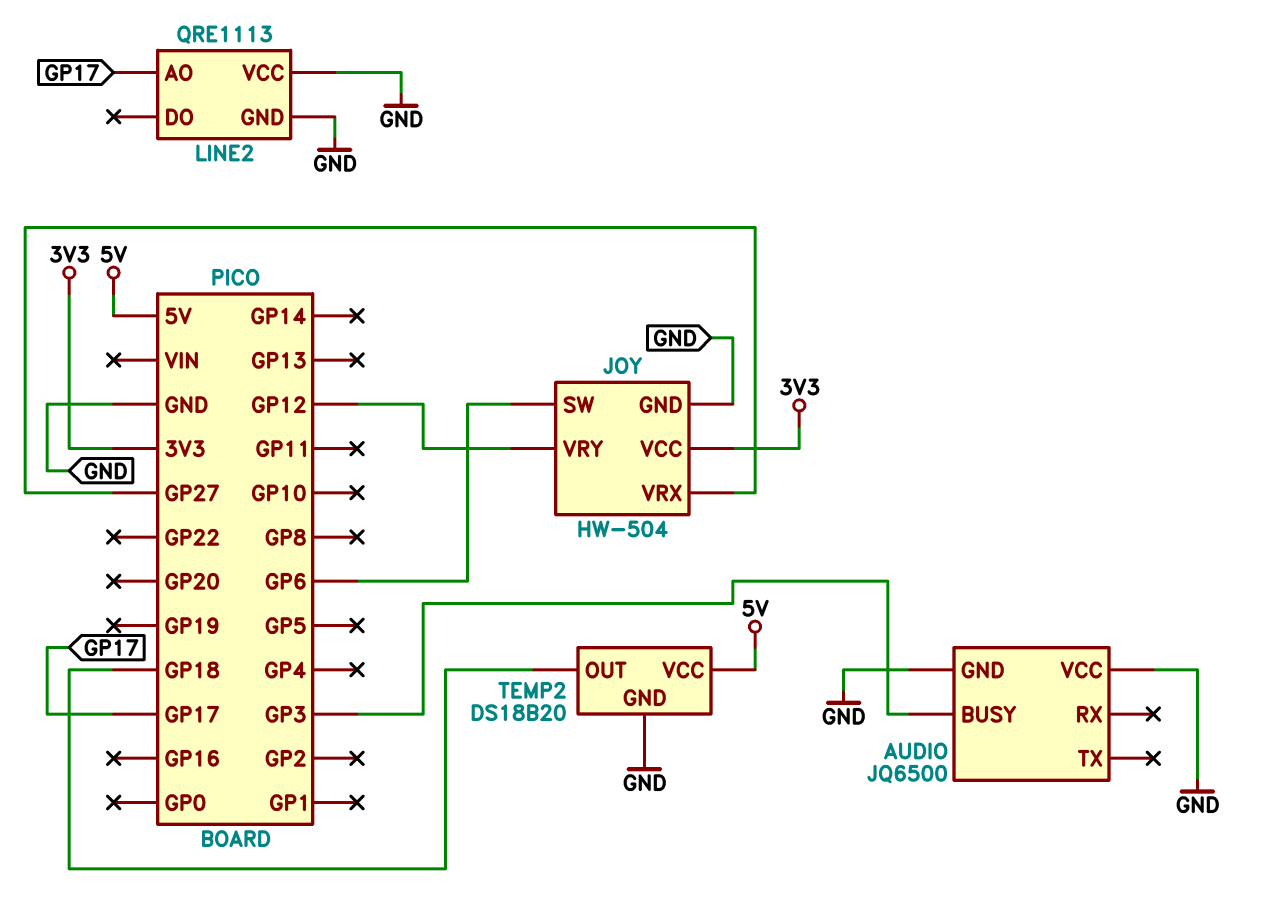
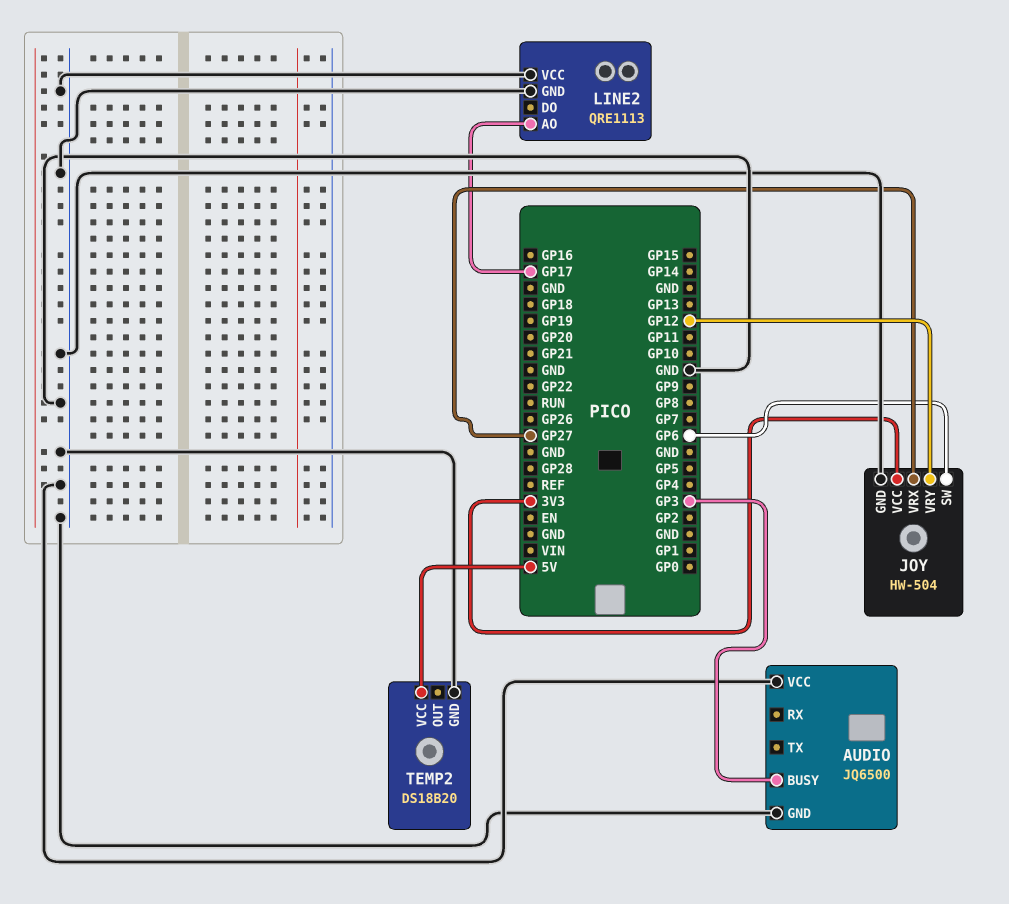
TEMP2 pin OUT: GP18 -> none

